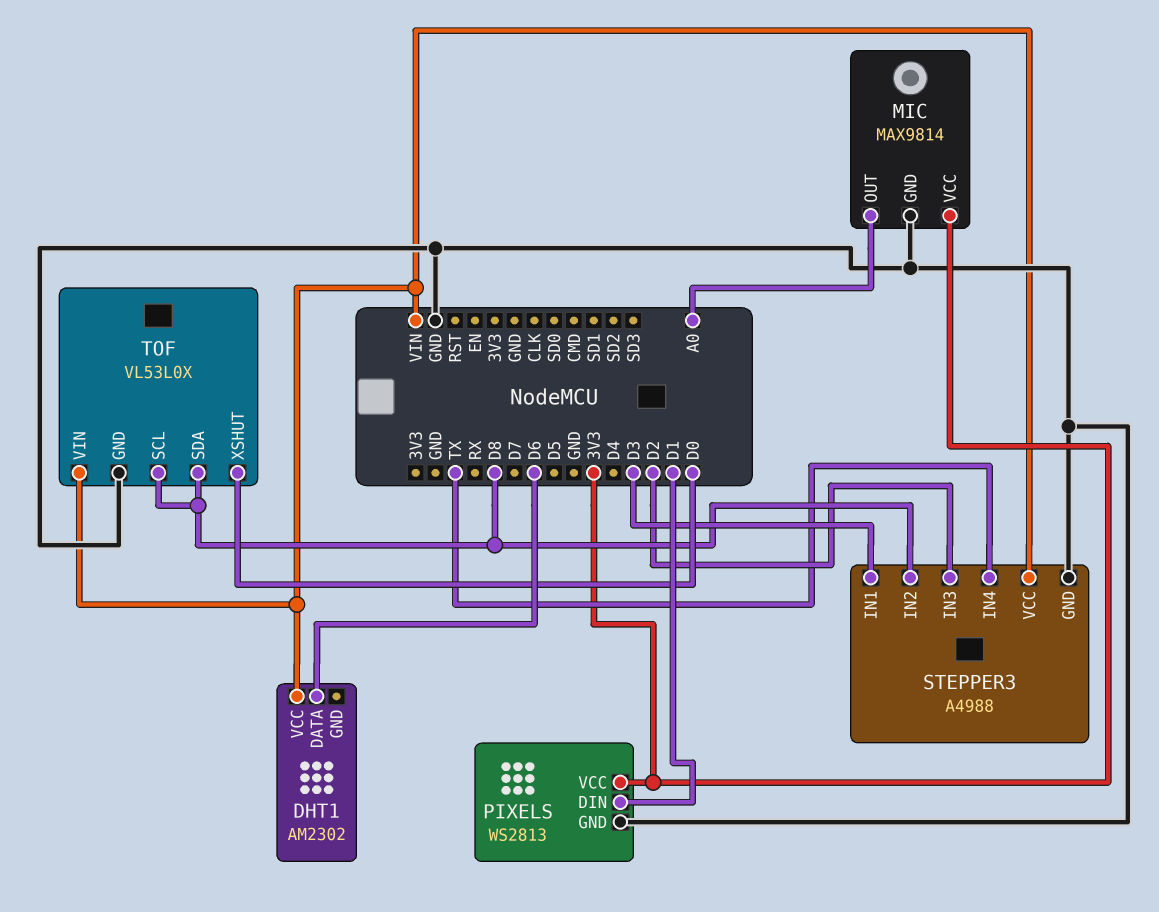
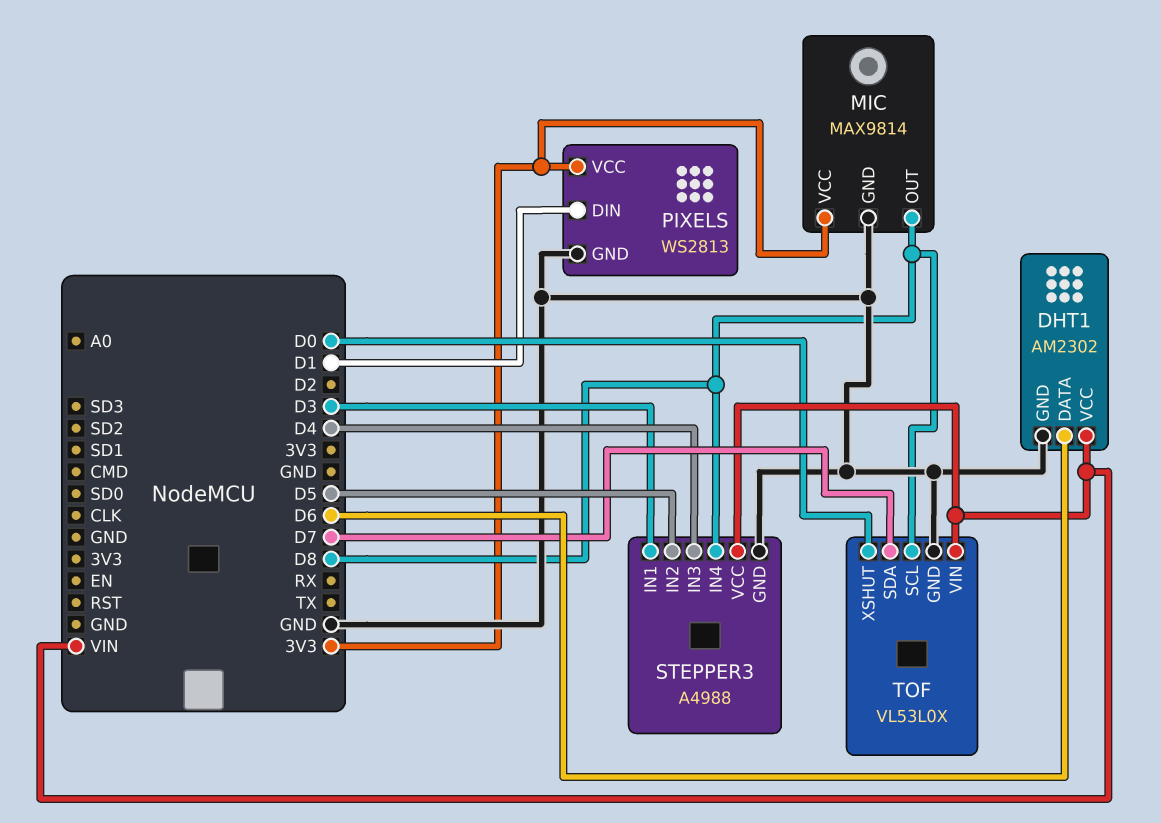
DHT1 pin GND: none -> GND
MIC pin OUT: A0 -> D8
STEPPER3 pin IN2: D8 -> D5
STEPPER3 pin IN3: D2 -> D4
STEPPER3 pin IN4: TX -> D8
TOF pin SDA: D8 -> D7

